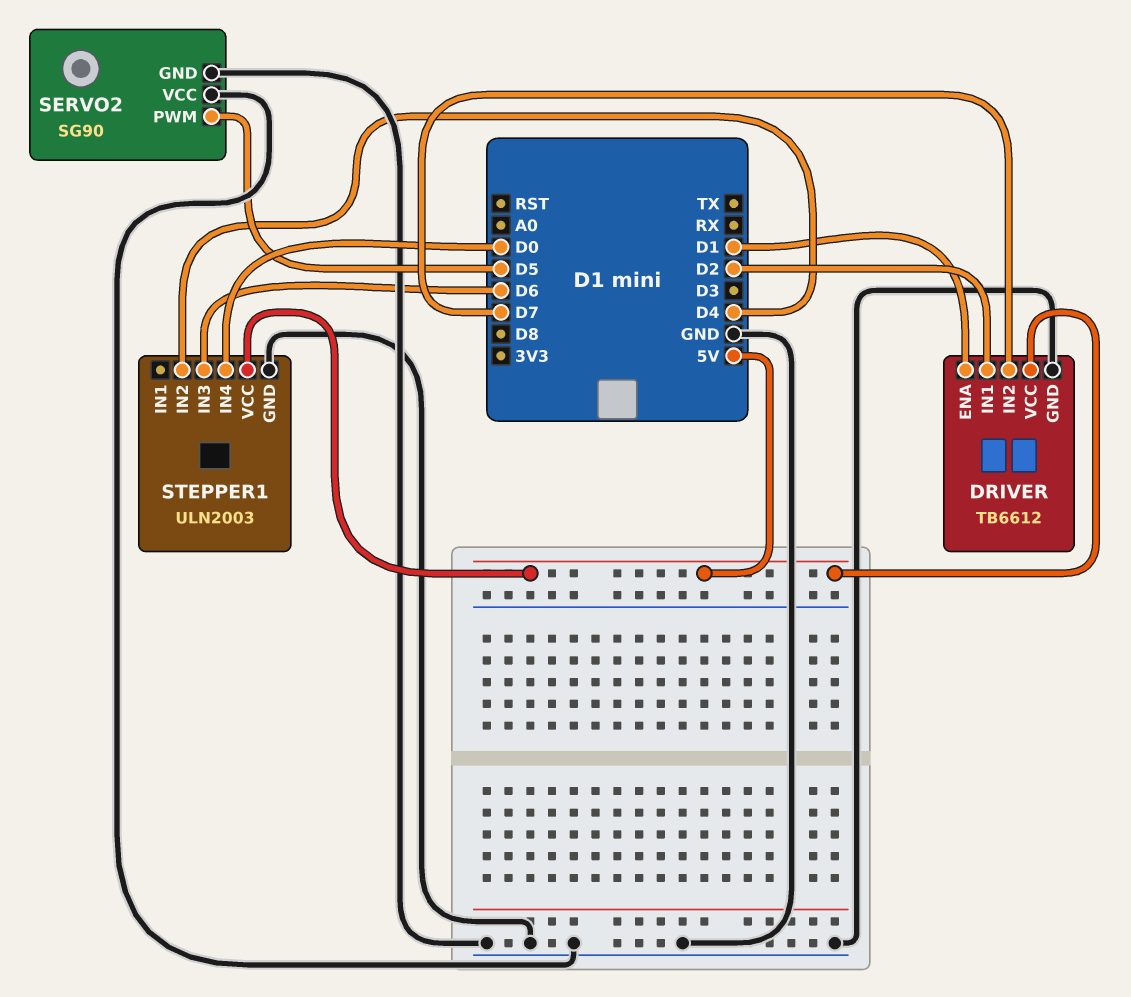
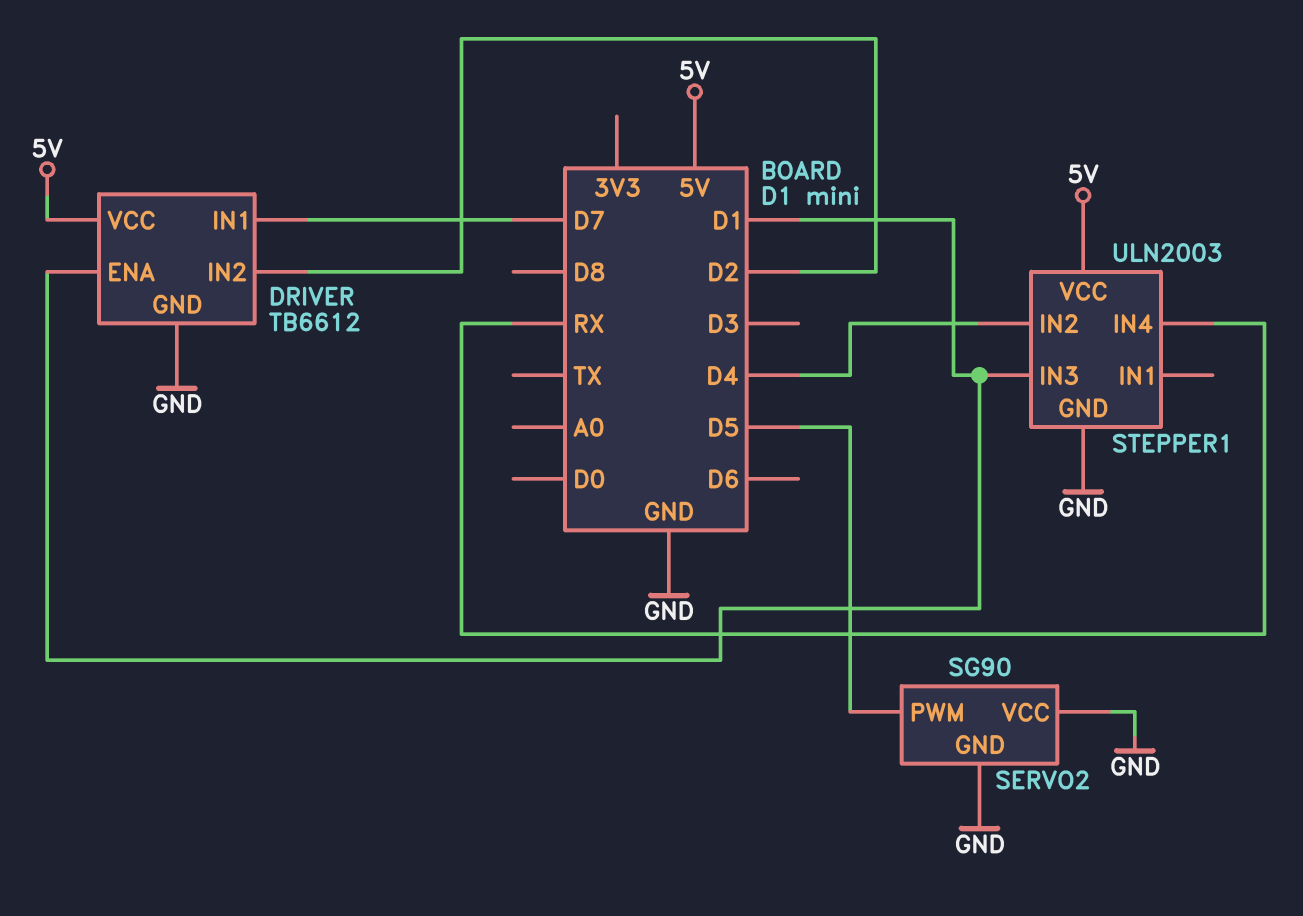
DRIVER pin IN1: D2 -> D7
DRIVER pin IN2: D7 -> D2
STEPPER1 pin IN3: D6 -> D1
STEPPER1 pin IN4: D0 -> RX

